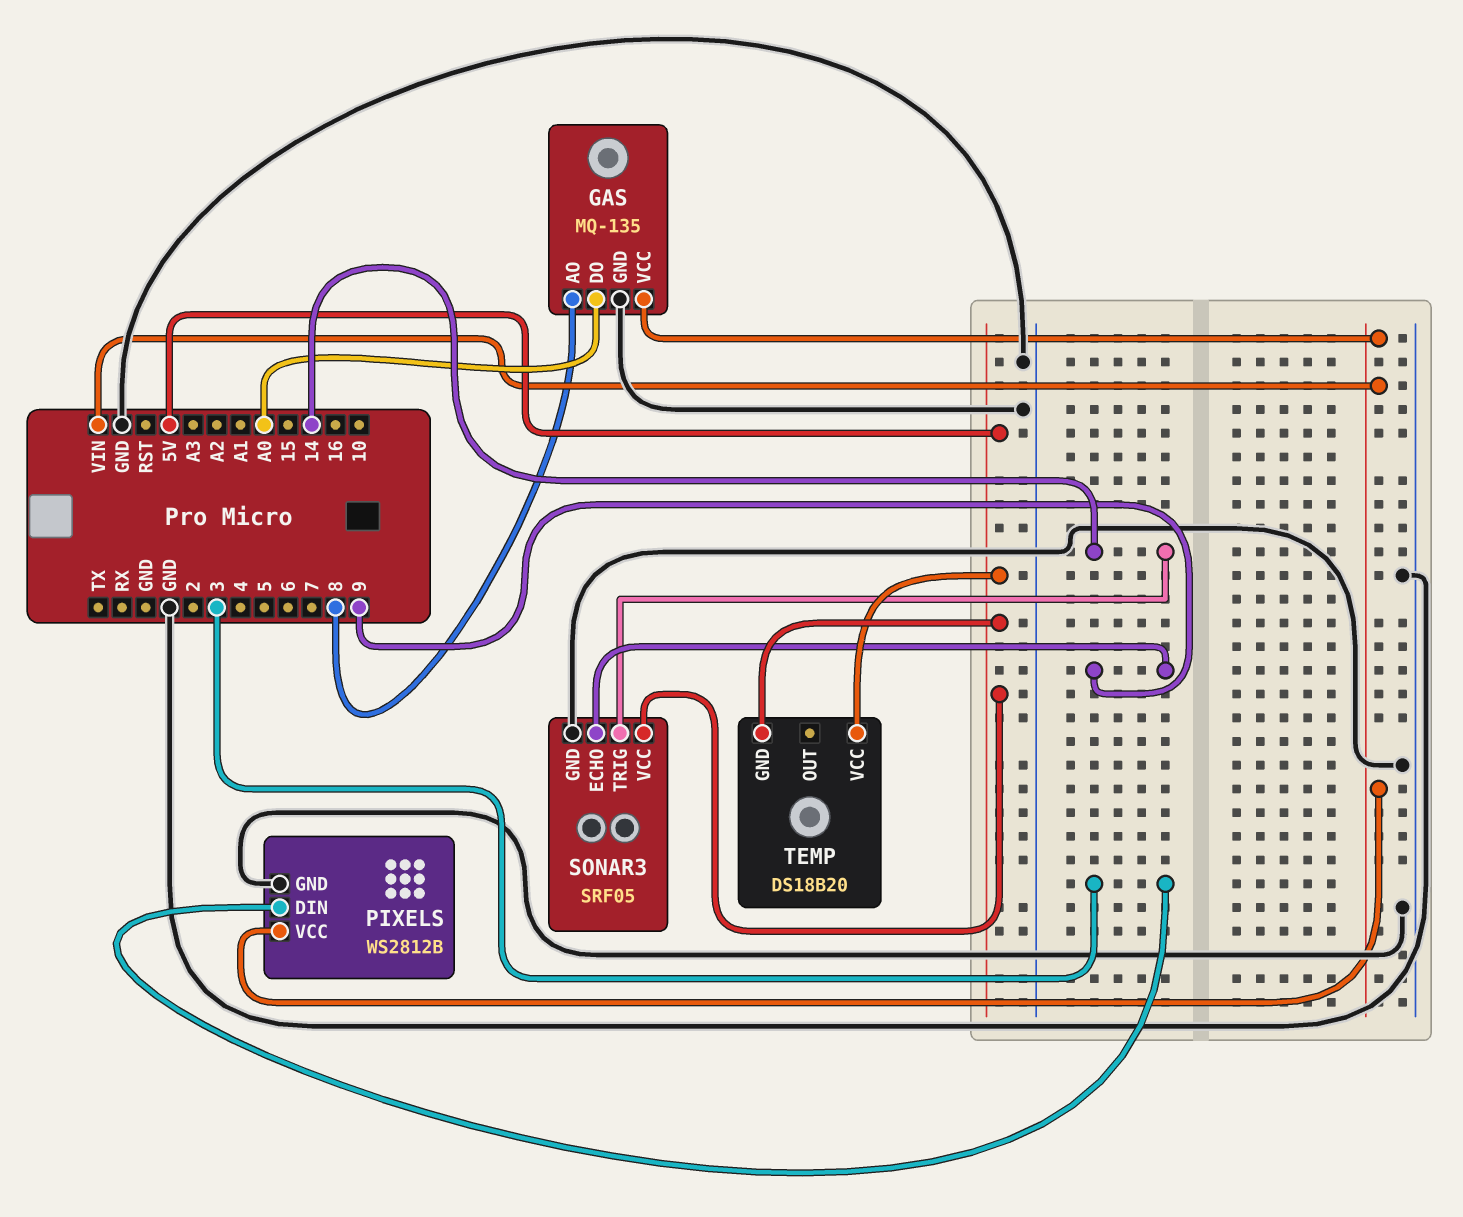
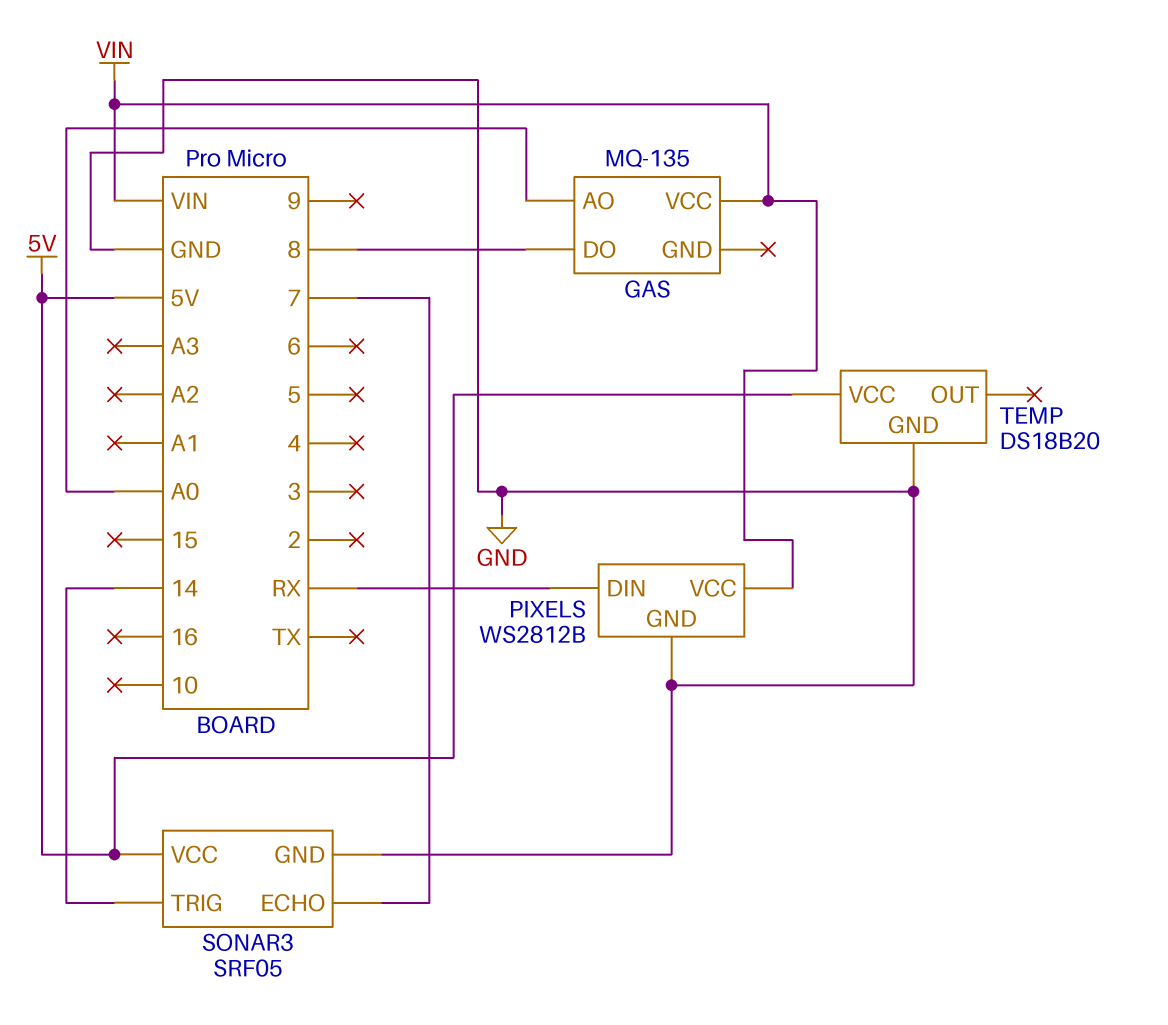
GAS pin AO: 8 -> A0
GAS pin DO: A0 -> 8
GAS pin GND: GND -> none
PIXELS pin DIN: 3 -> RX
SONAR3 pin ECHO: 9 -> 7
TEMP pin GND: 5V -> GND

